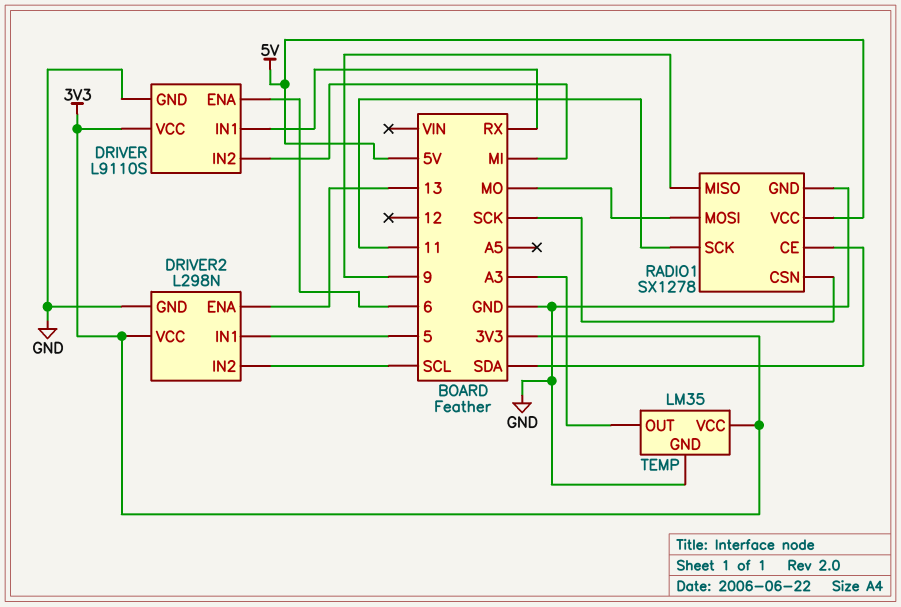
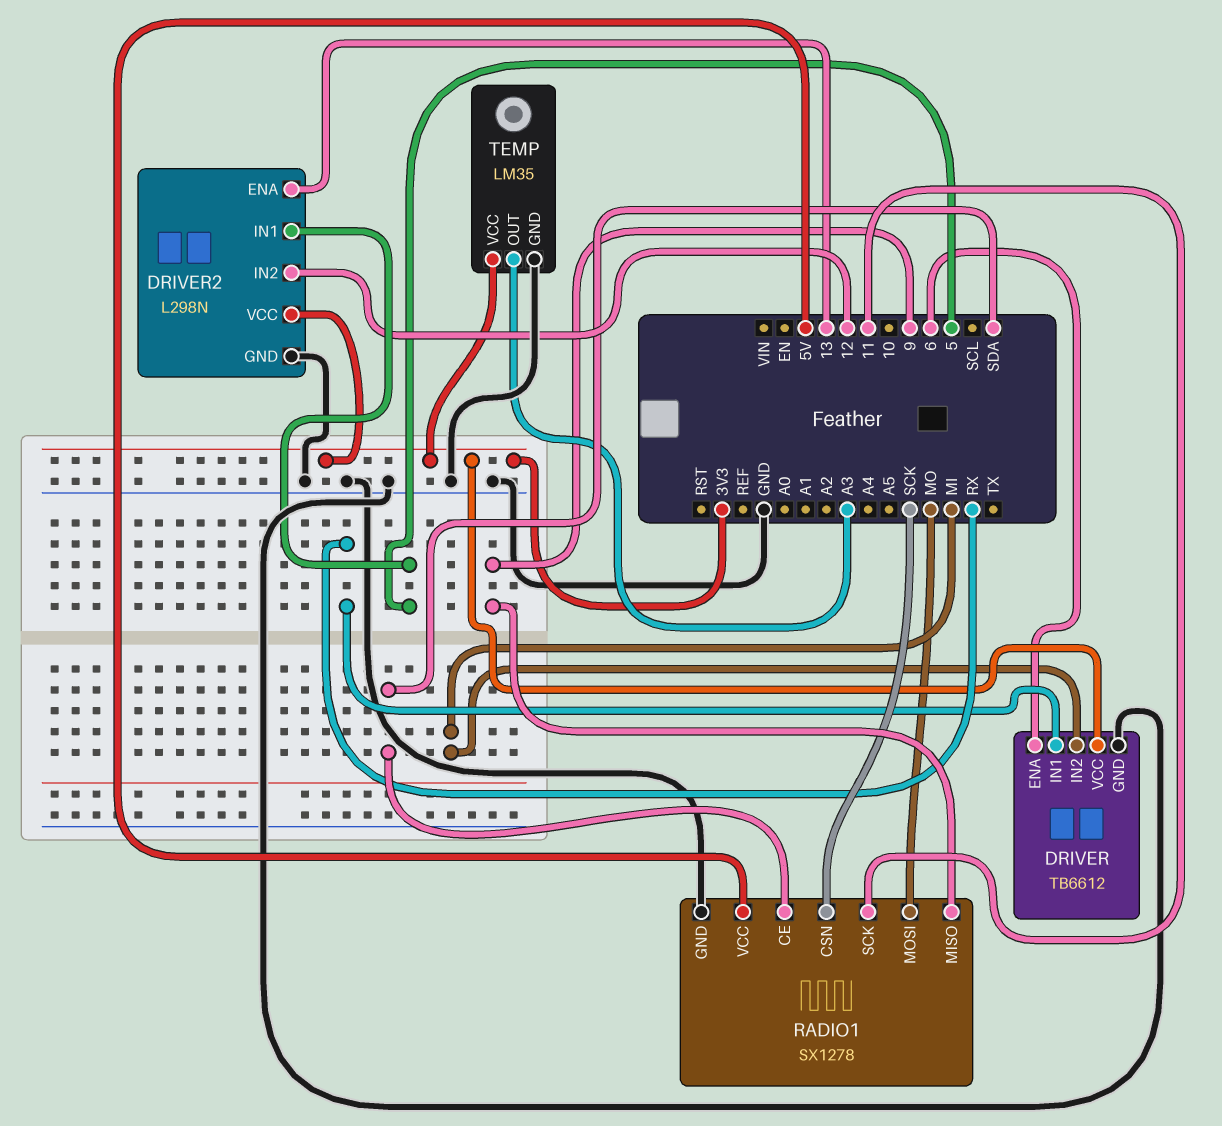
DRIVER: L9110S -> TB6612
DRIVER2 pin IN2: SCL -> 12

